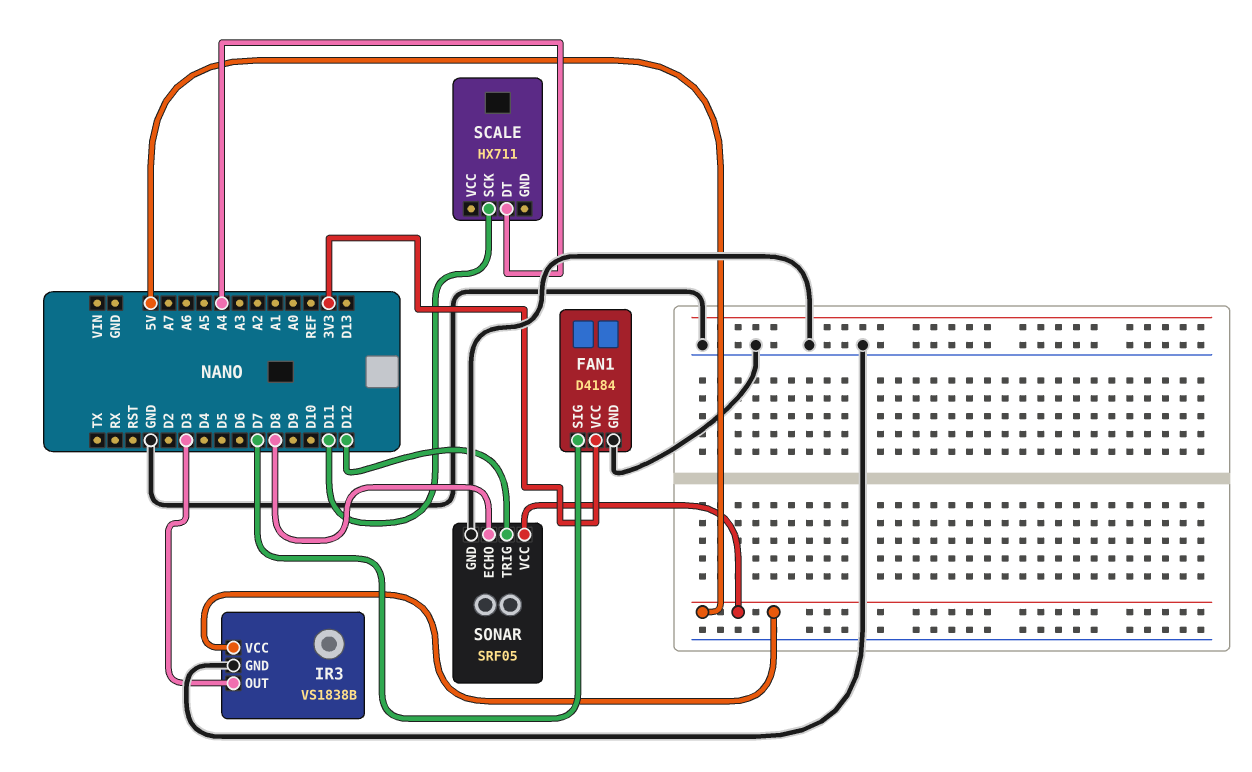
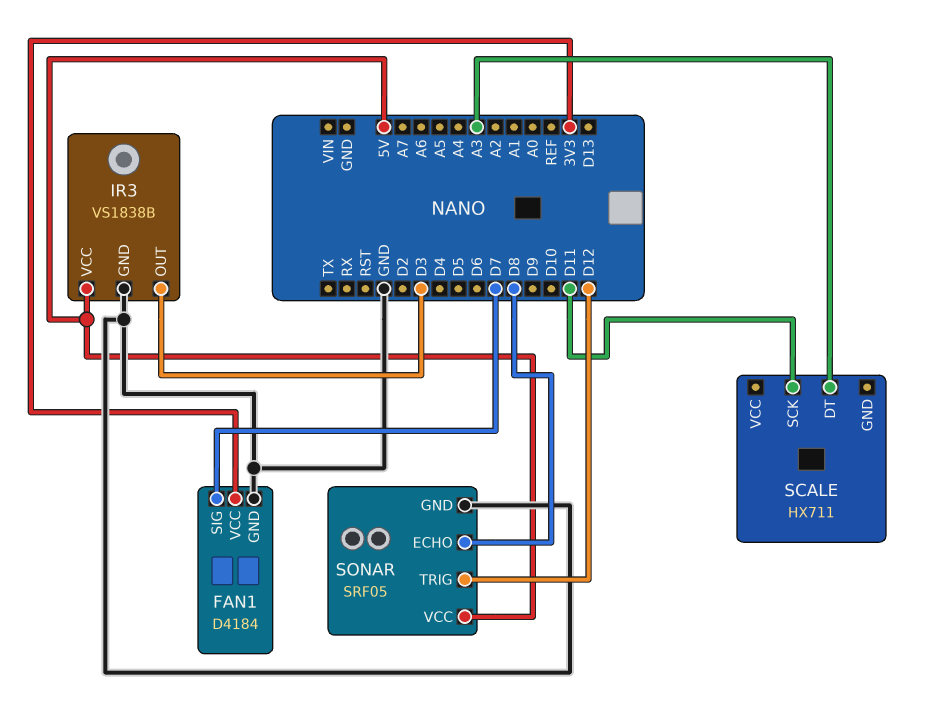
SCALE pin DT: A4 -> A3

